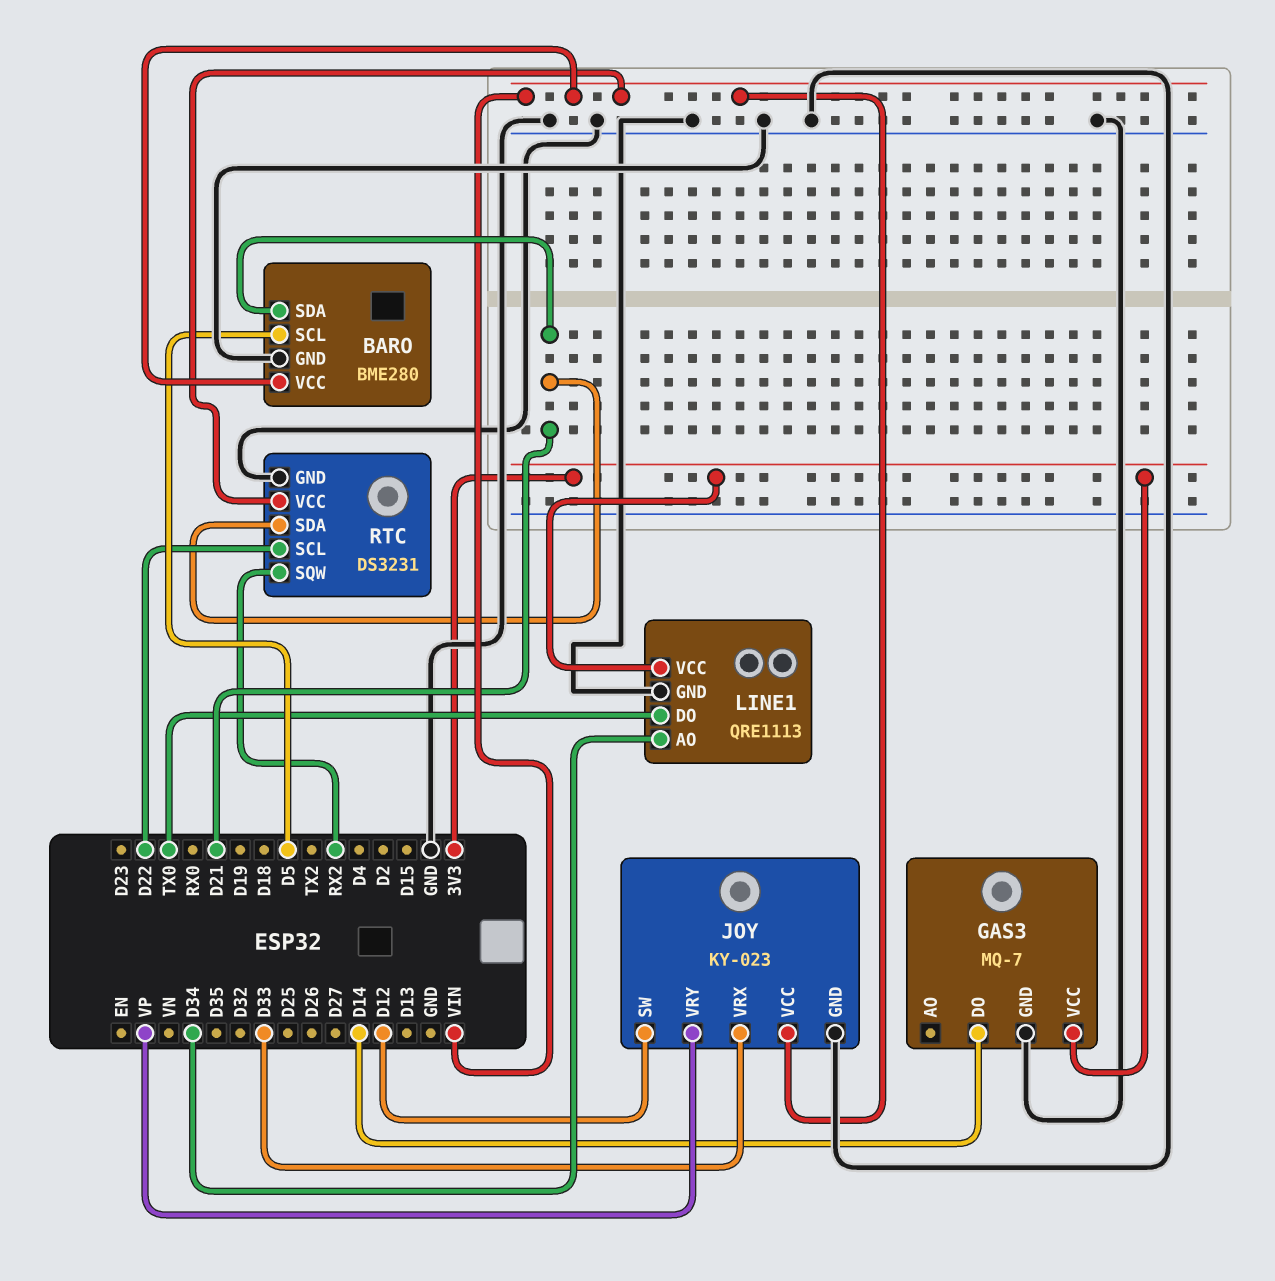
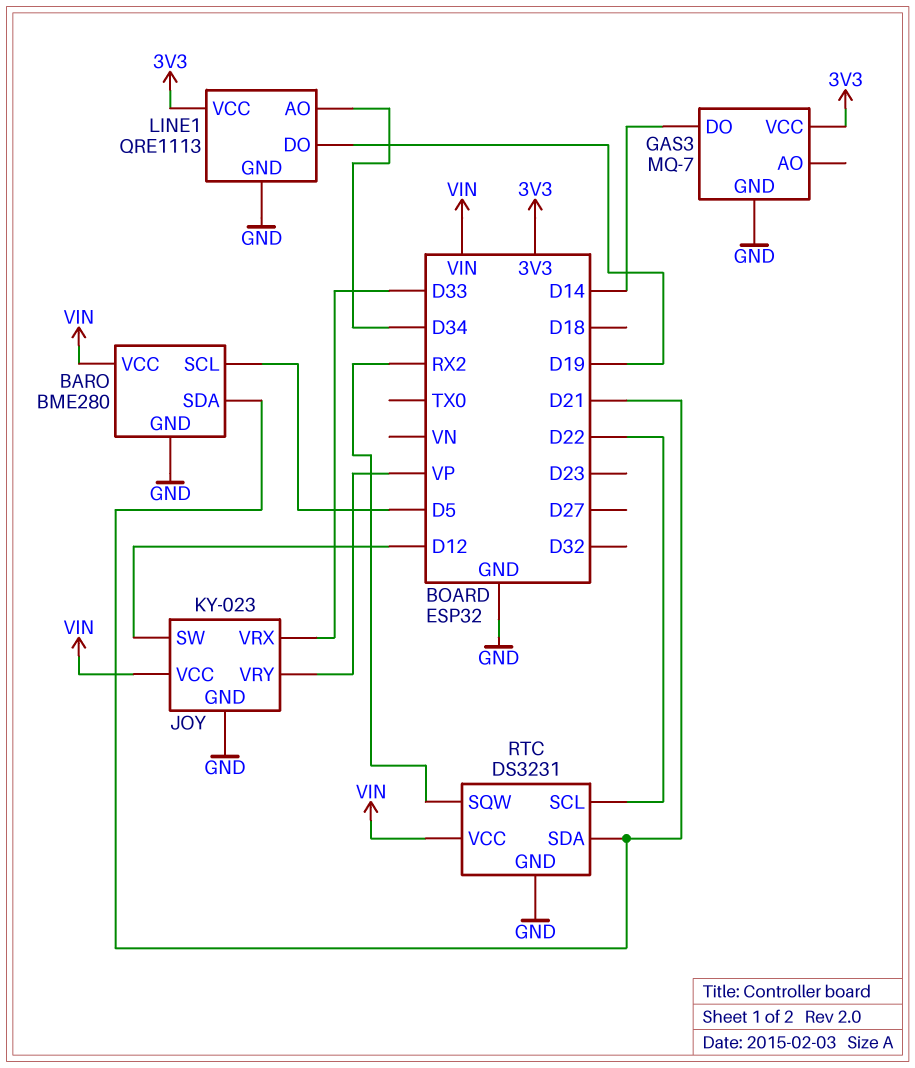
LINE1 pin DO: TX0 -> D19

